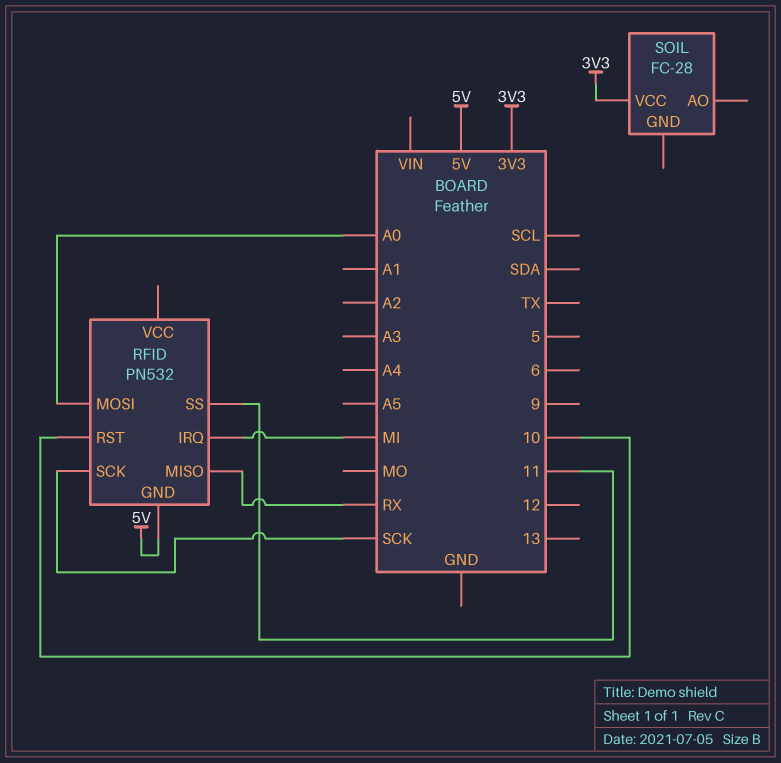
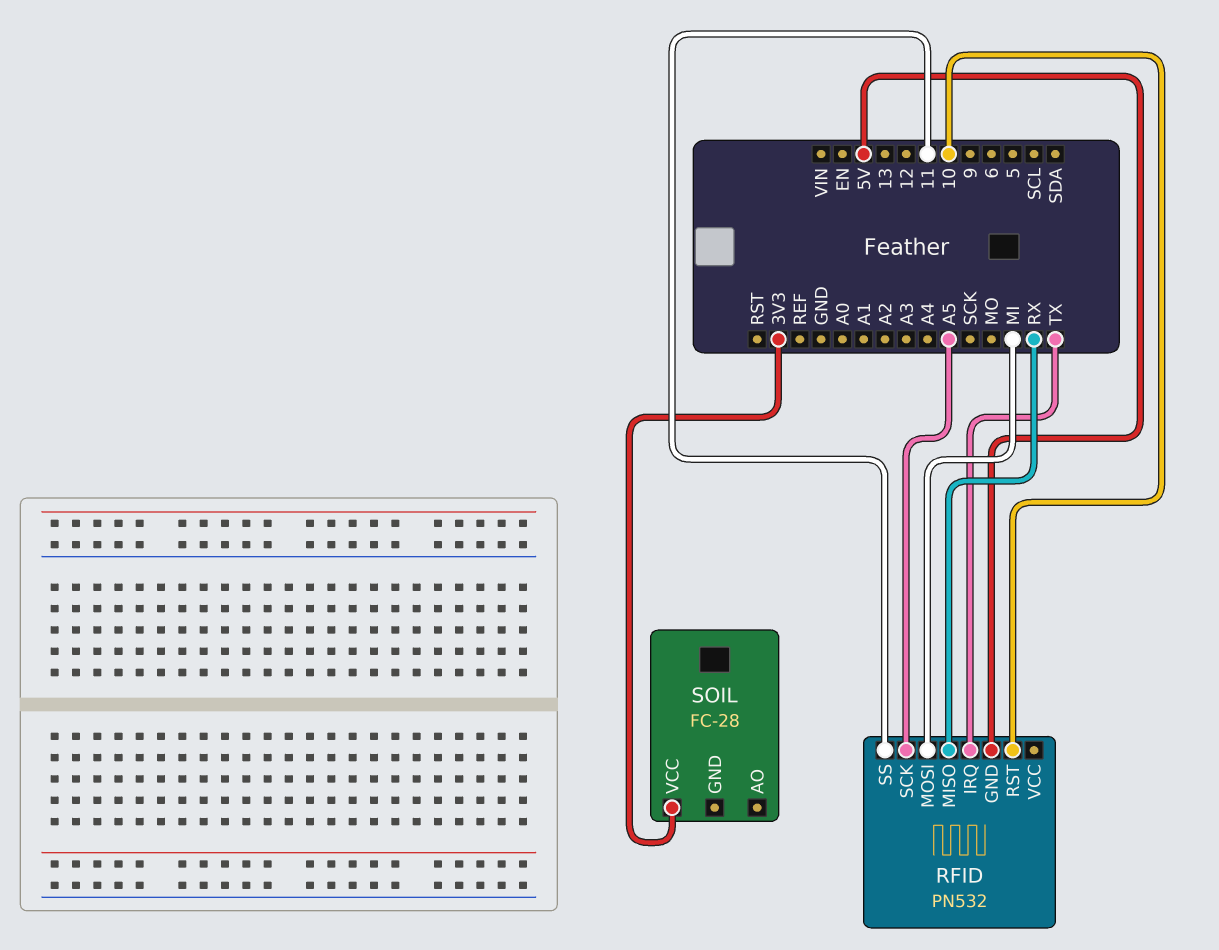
RFID pin IRQ: MI -> TX
RFID pin MOSI: A0 -> MI
RFID pin SCK: SCK -> A5

